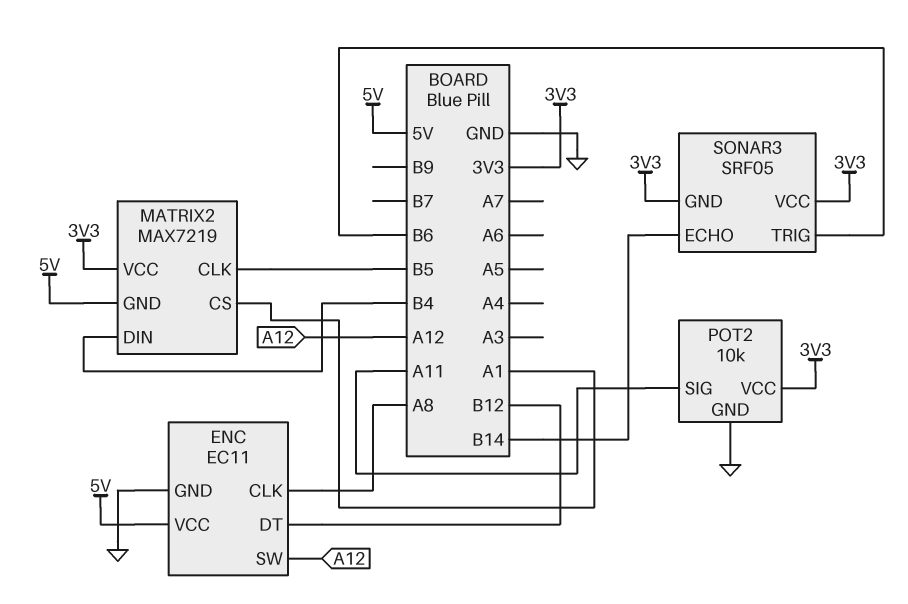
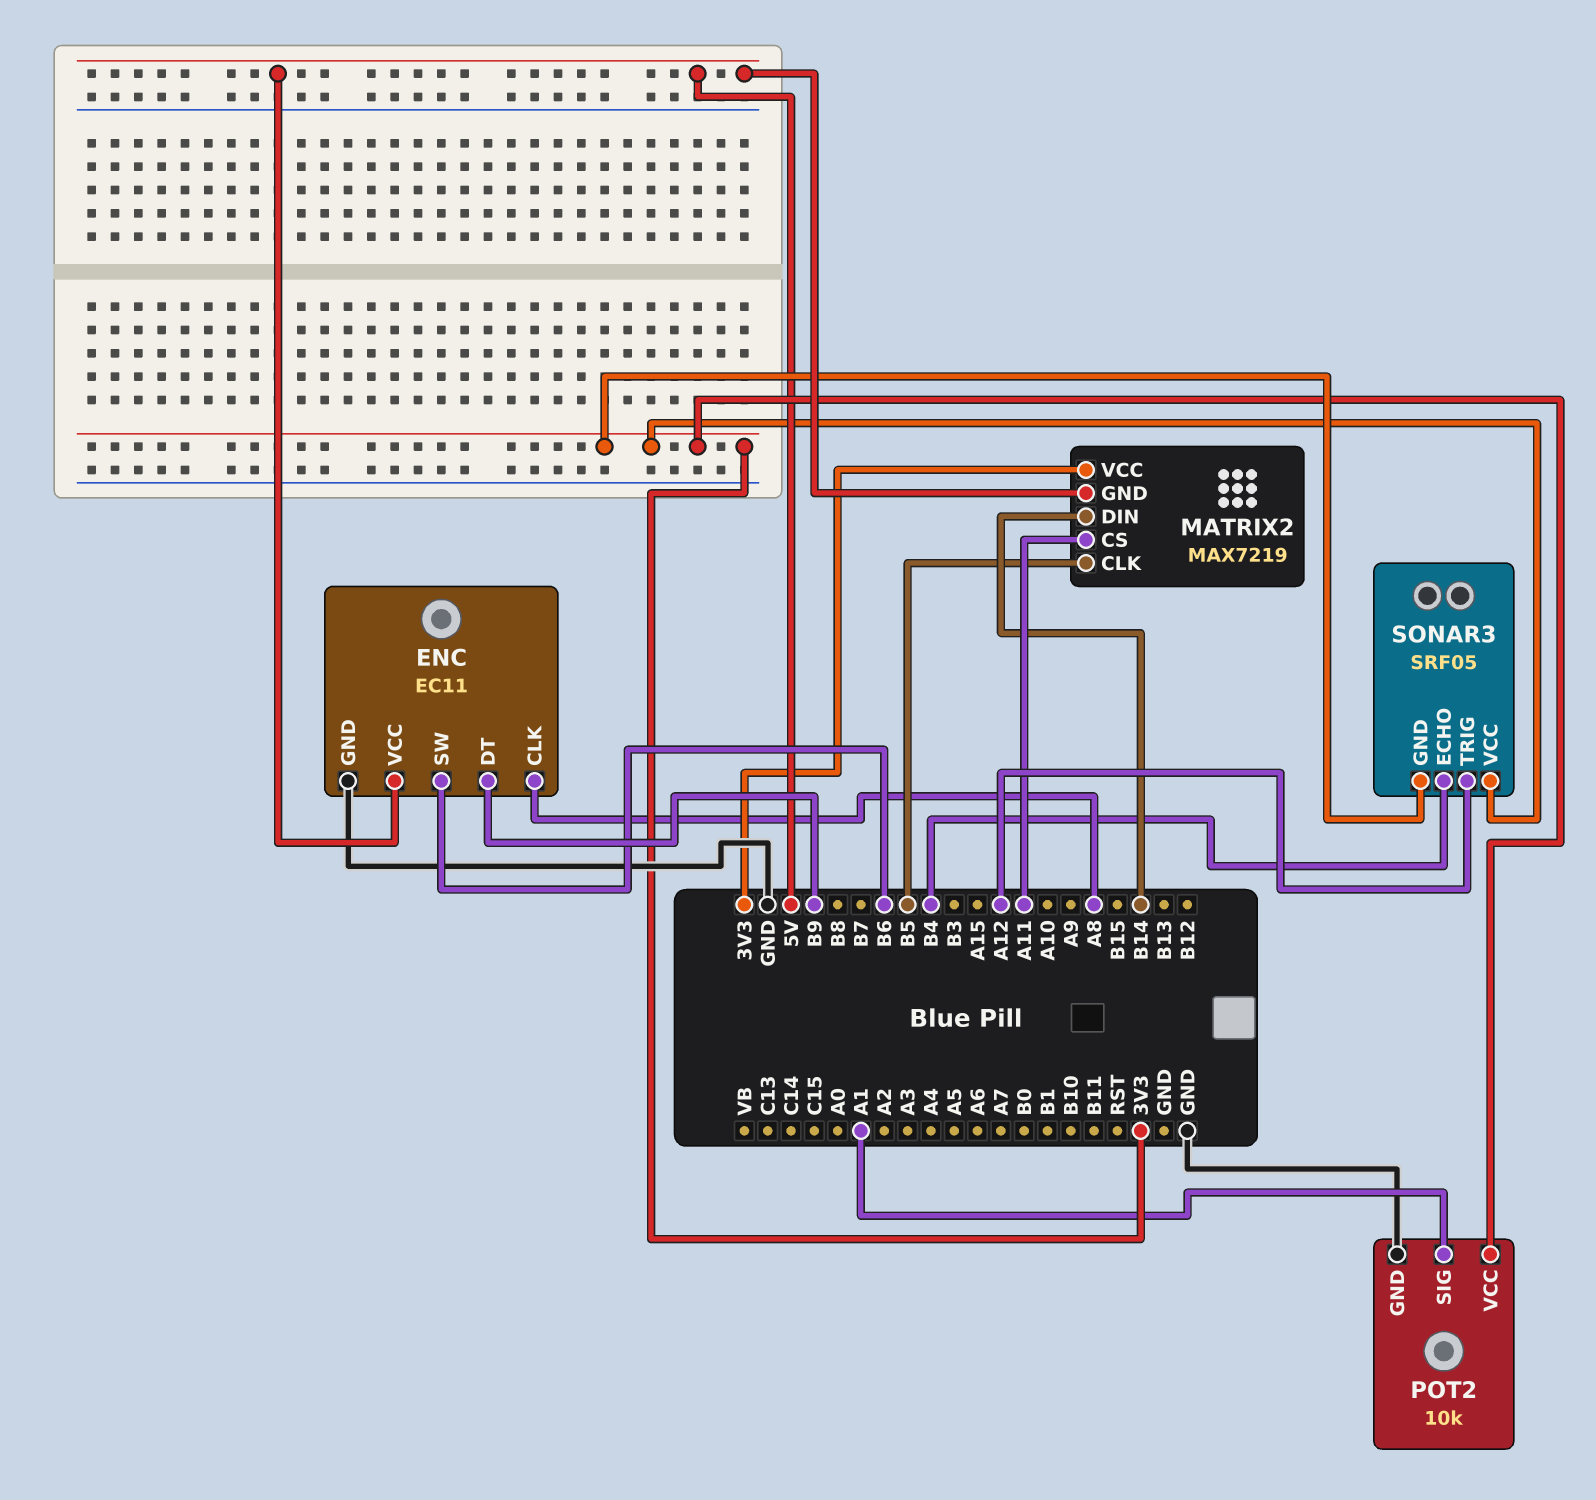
ENC pin DT: B12 -> B9
ENC pin SW: A12 -> B6
MATRIX2 pin CS: A1 -> A11
MATRIX2 pin DIN: B4 -> B14
POT2 pin SIG: A11 -> A1
SONAR3 pin ECHO: B14 -> B4
SONAR3 pin TRIG: B6 -> A12

